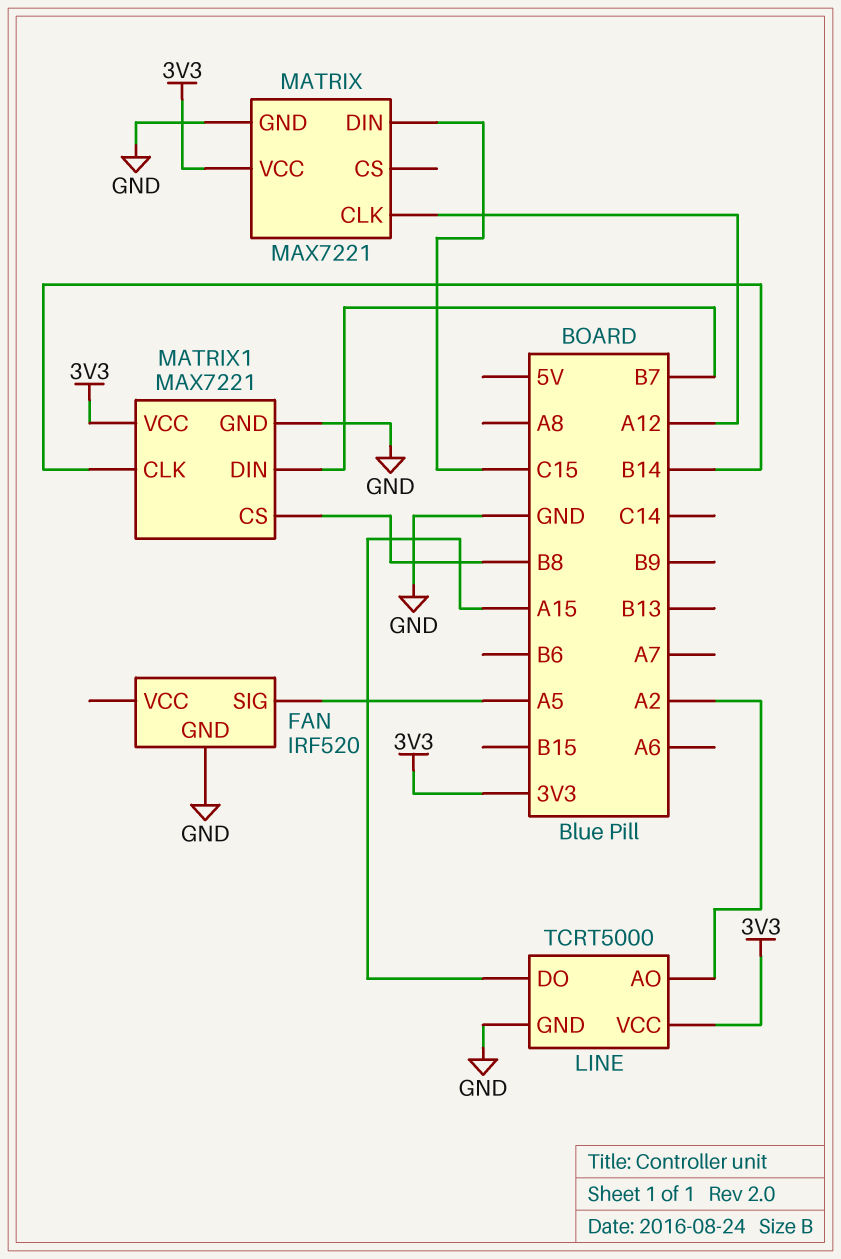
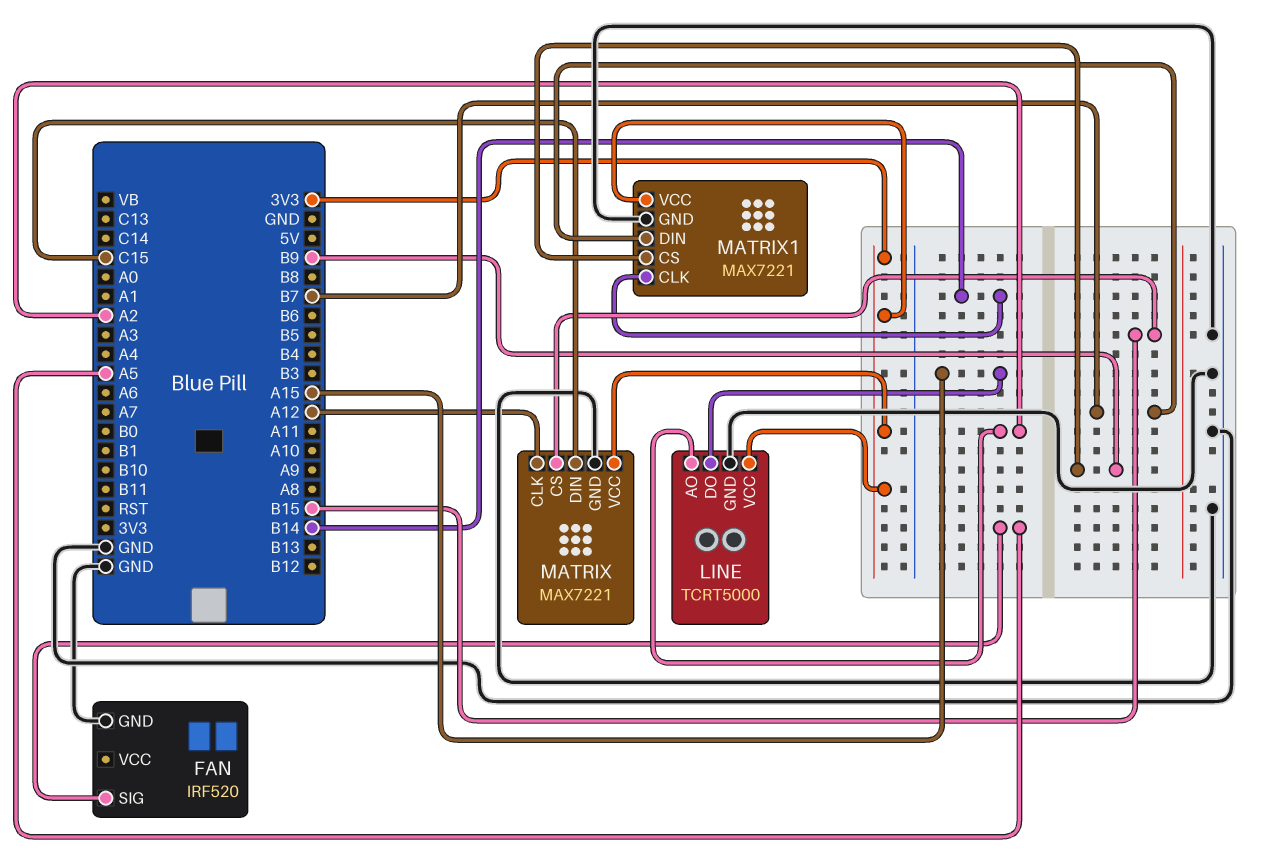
MATRIX pin CS: none -> B15
MATRIX1 pin CS: B8 -> B9

